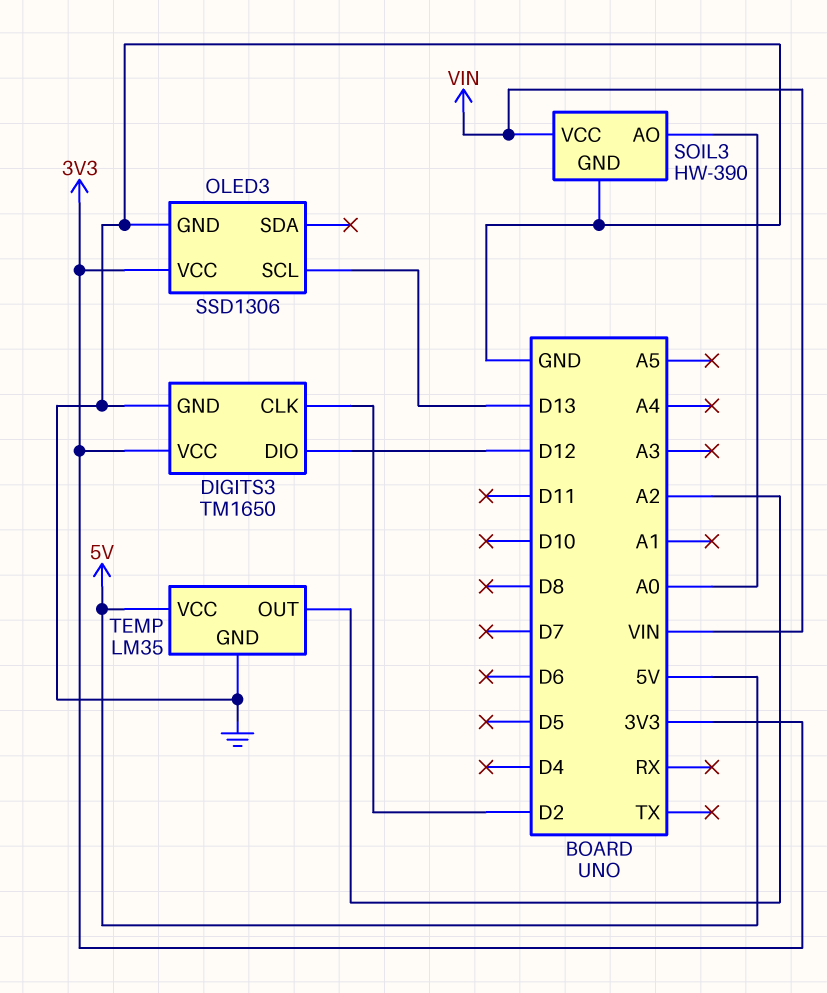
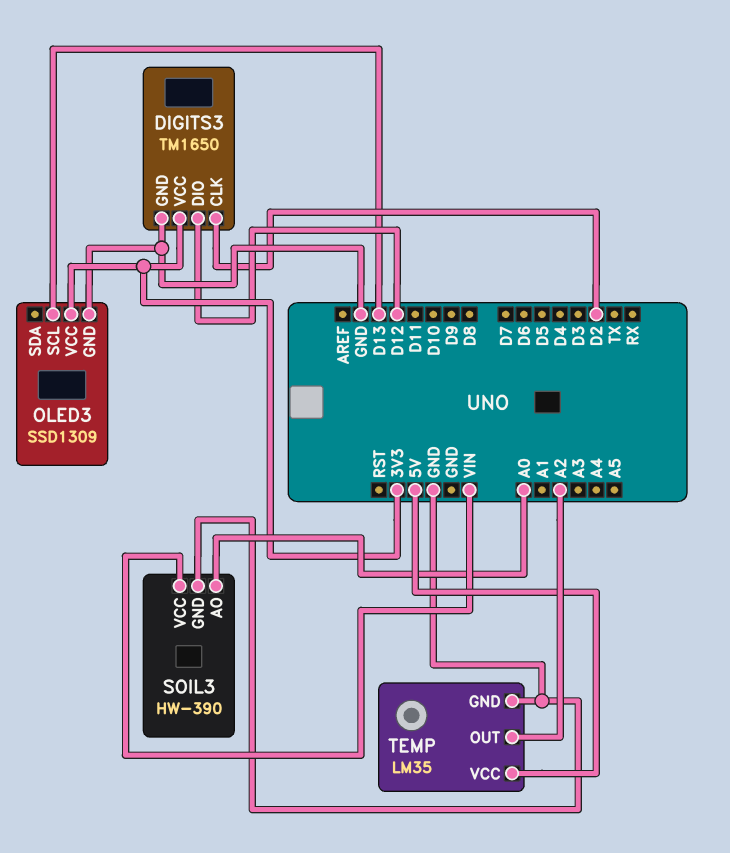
OLED3: SSD1306 -> SSD1309

